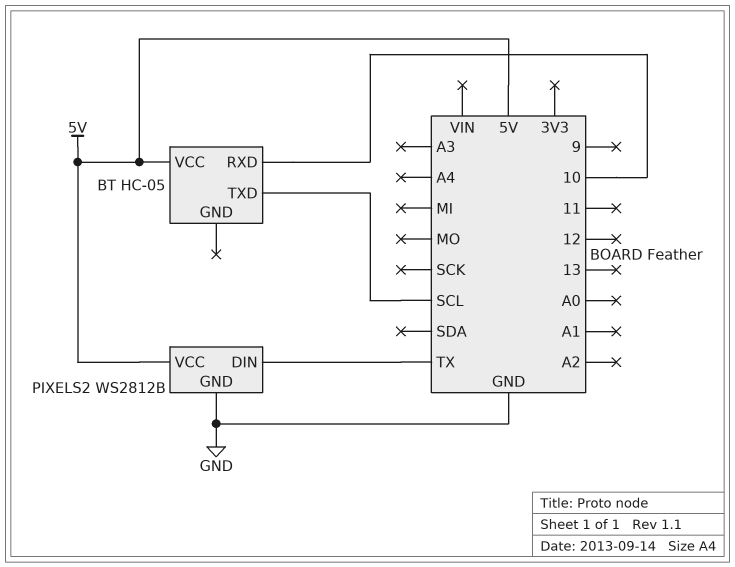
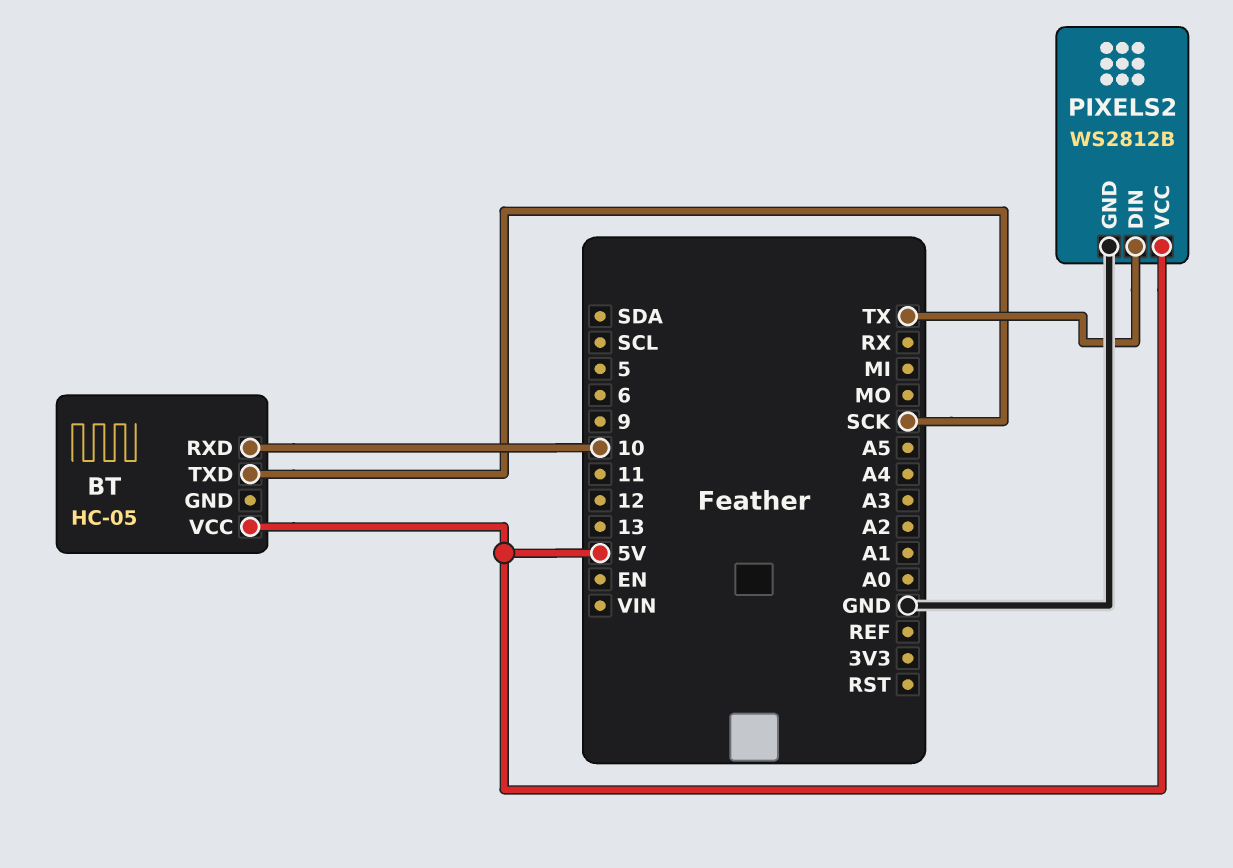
BT pin TXD: SCL -> SCK

